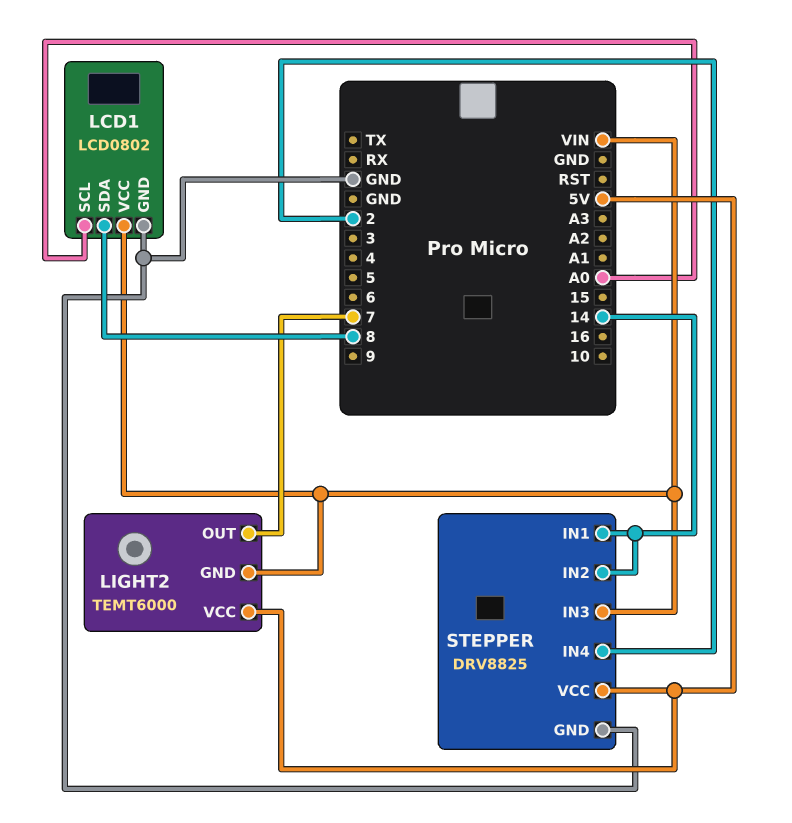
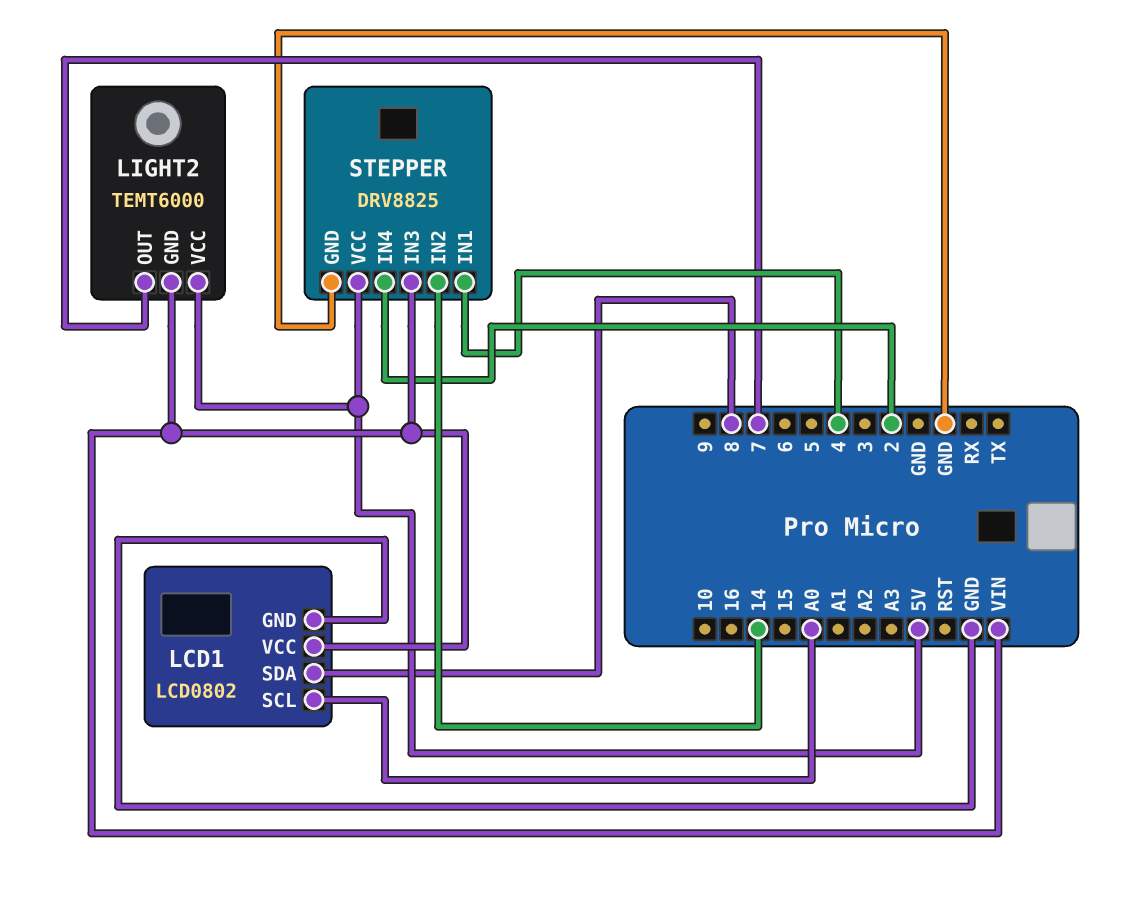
STEPPER pin IN1: 14 -> 4

